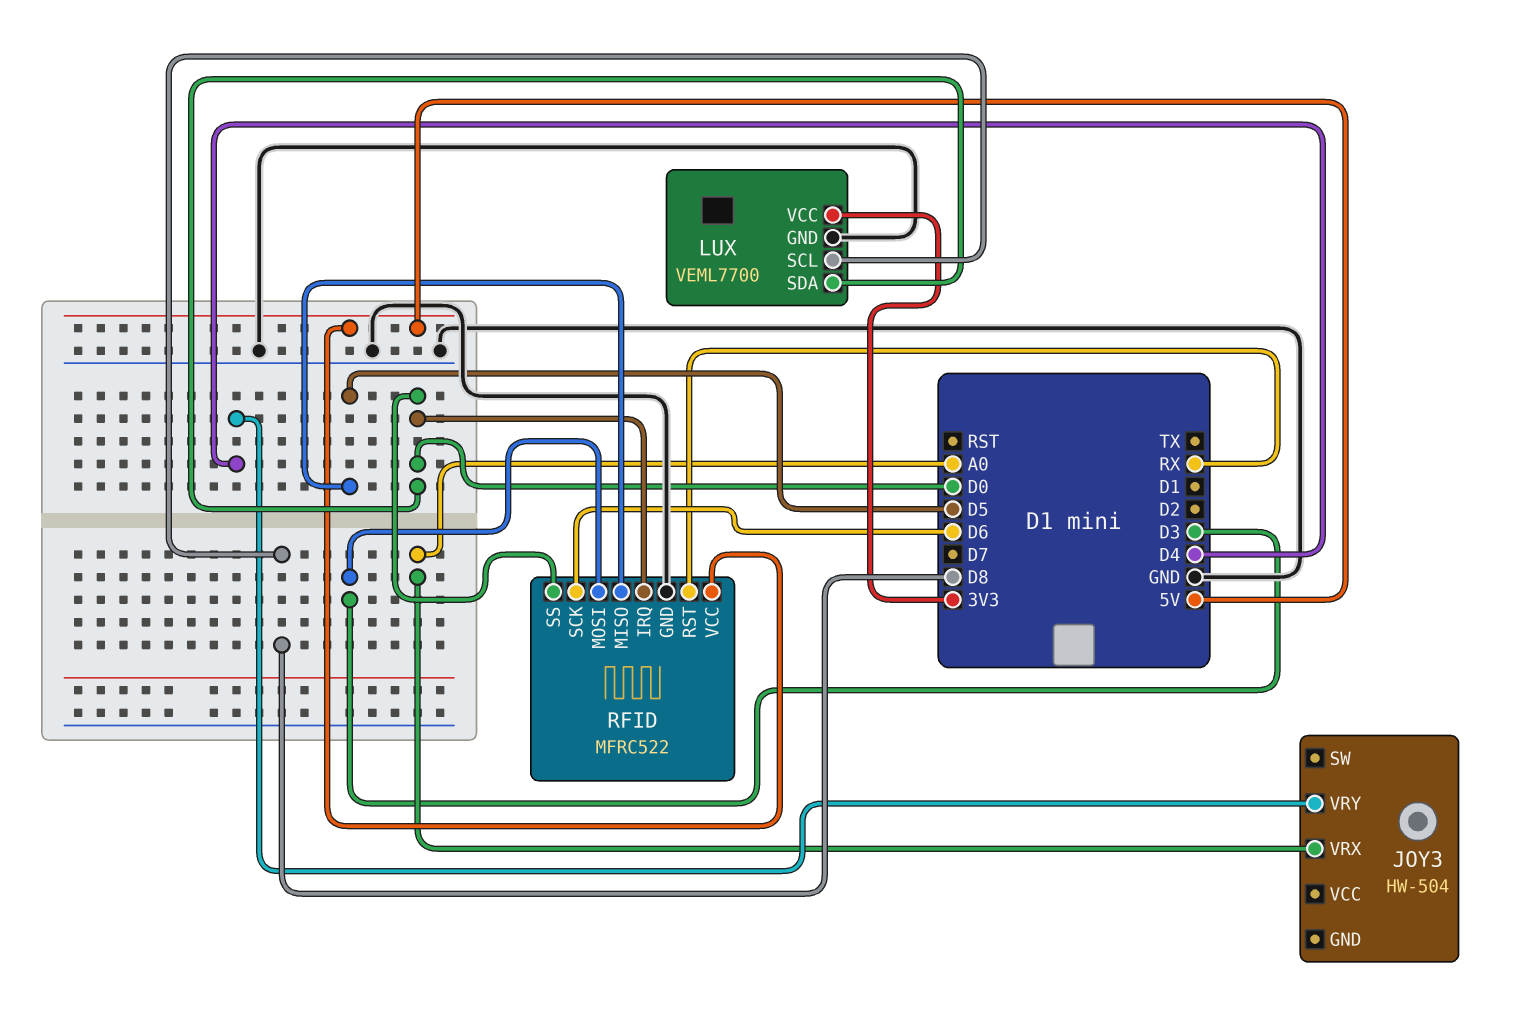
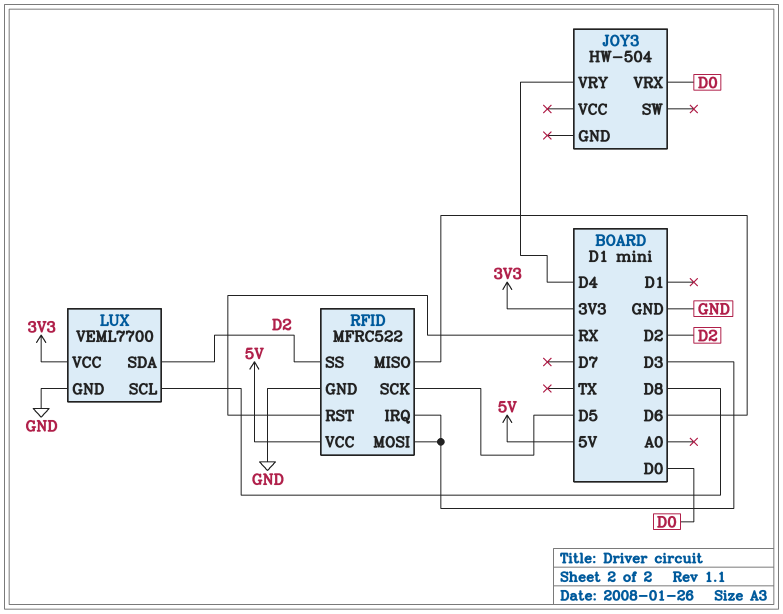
JOY3 pin VRX: A0 -> D0
LUX pin SDA: D0 -> D2
RFID pin IRQ: D0 -> D3
RFID pin MISO: D5 -> D6
RFID pin SCK: D6 -> D5
RFID pin SS: D0 -> D2

